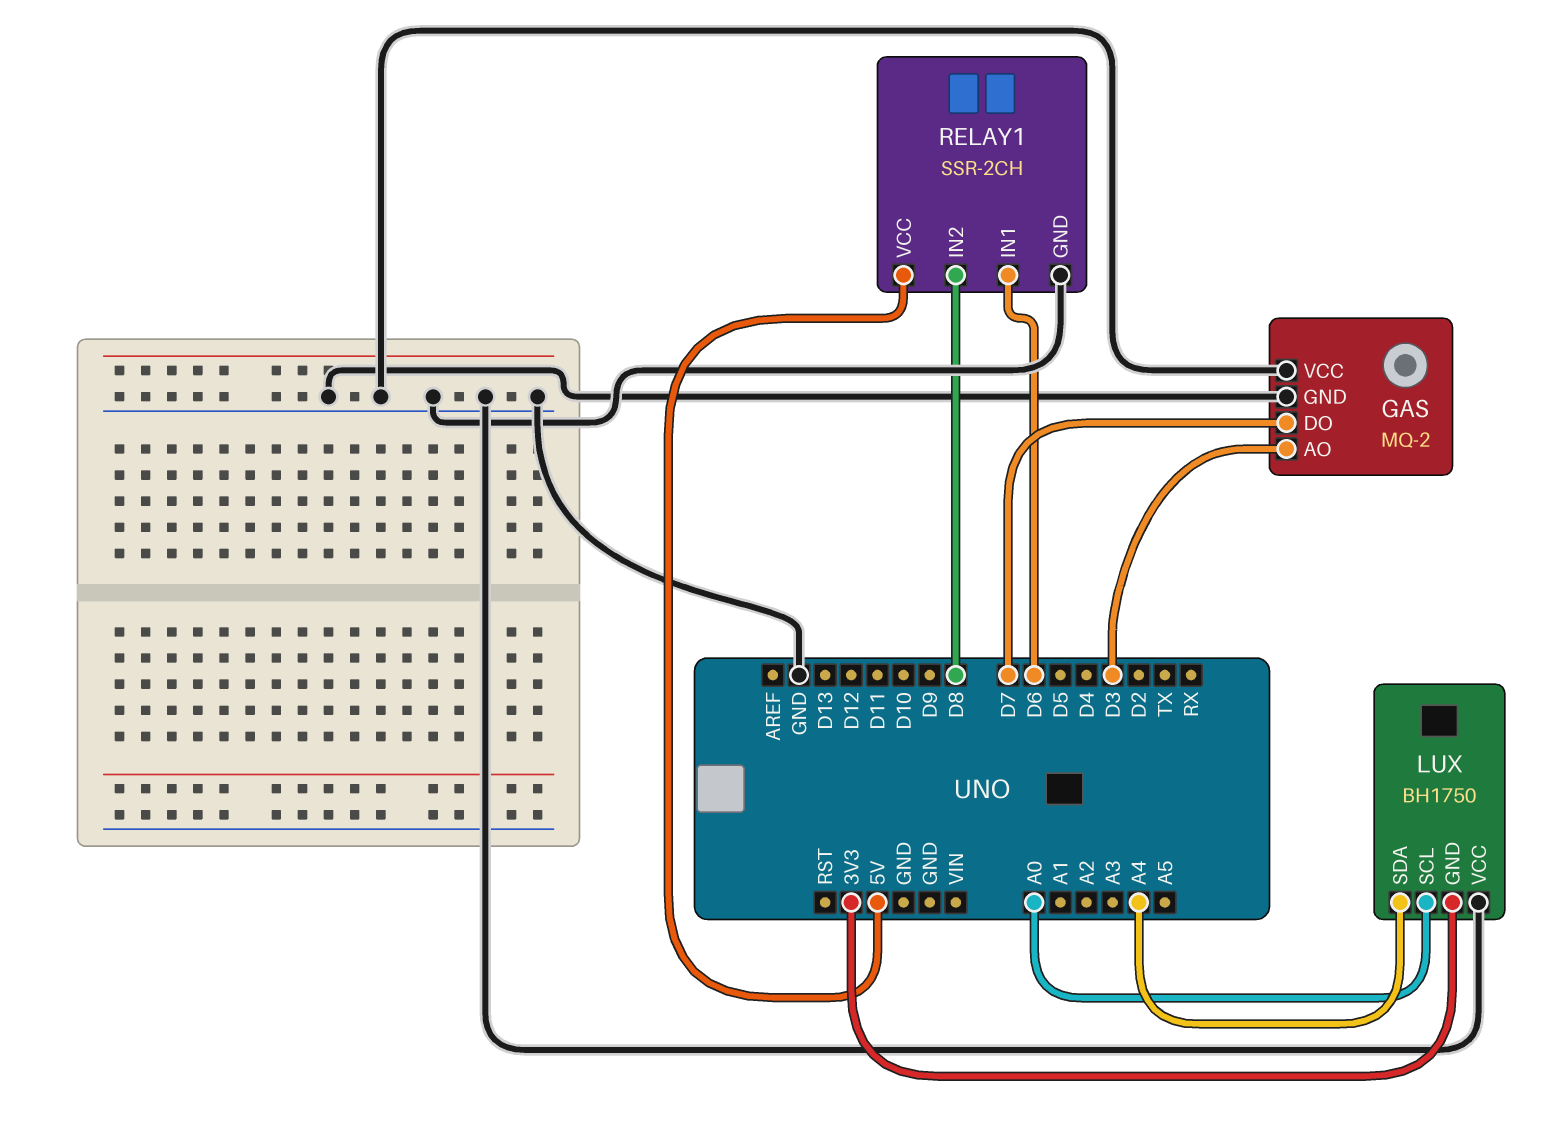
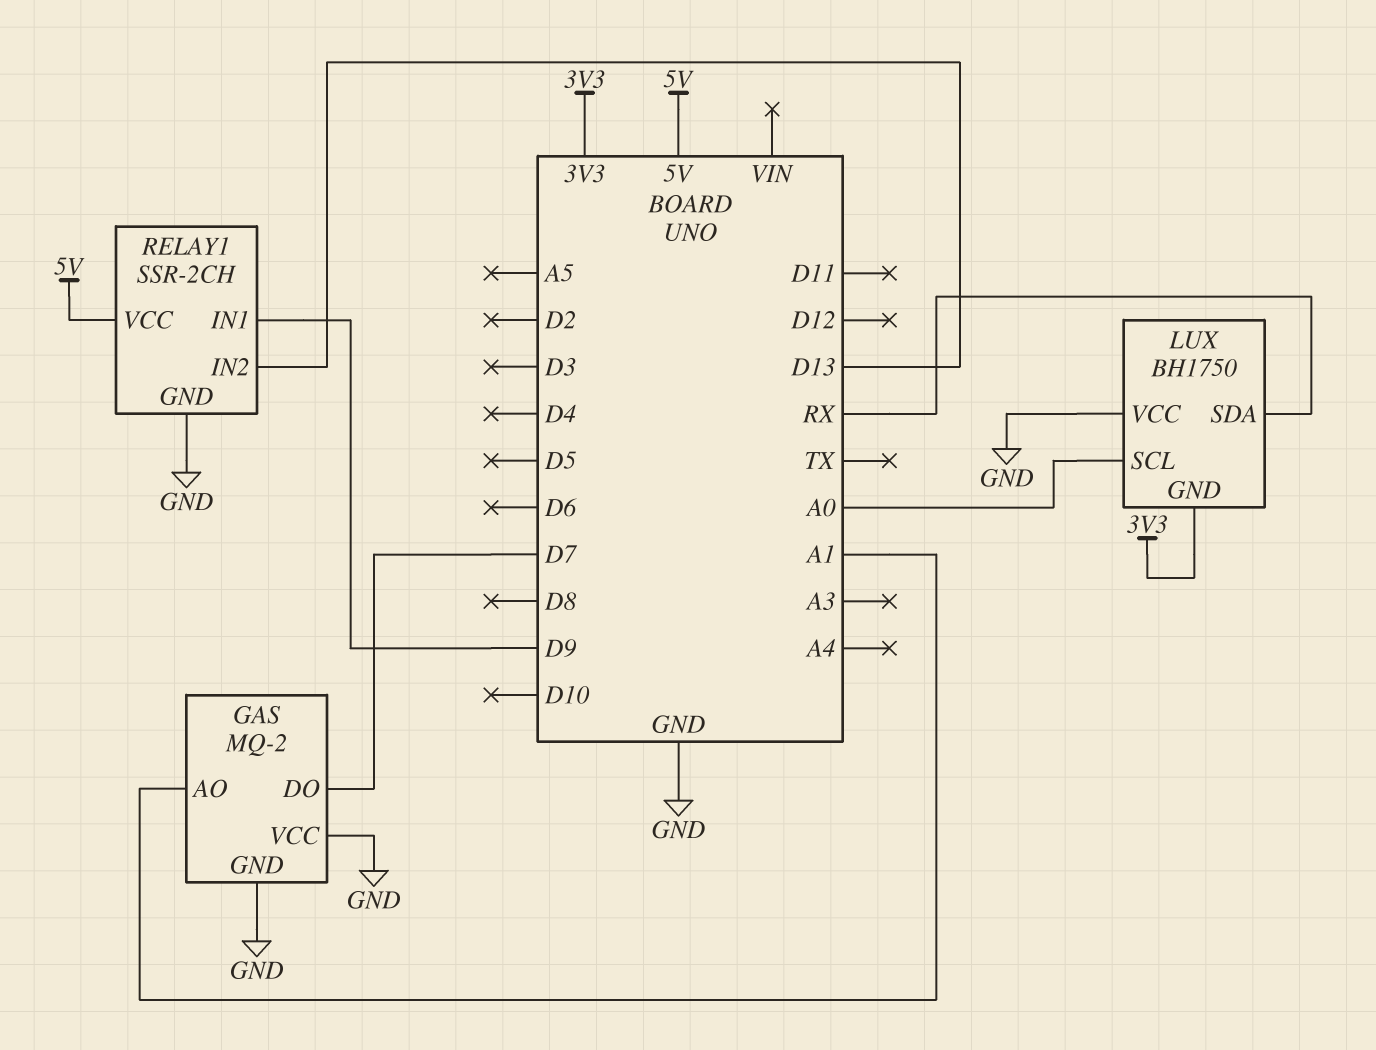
GAS pin AO: D3 -> A1
LUX pin SDA: A4 -> RX
RELAY1 pin IN1: D6 -> D9
RELAY1 pin IN2: D8 -> D13

